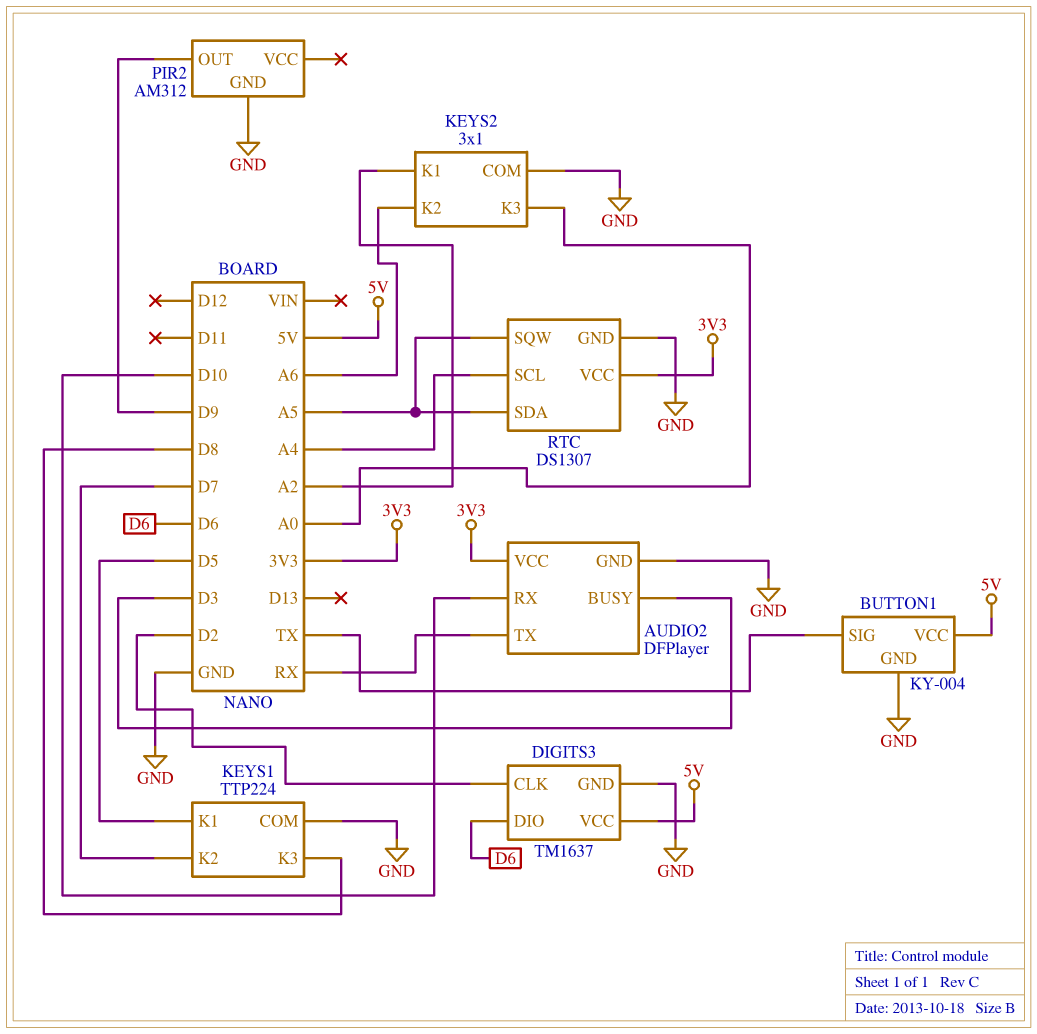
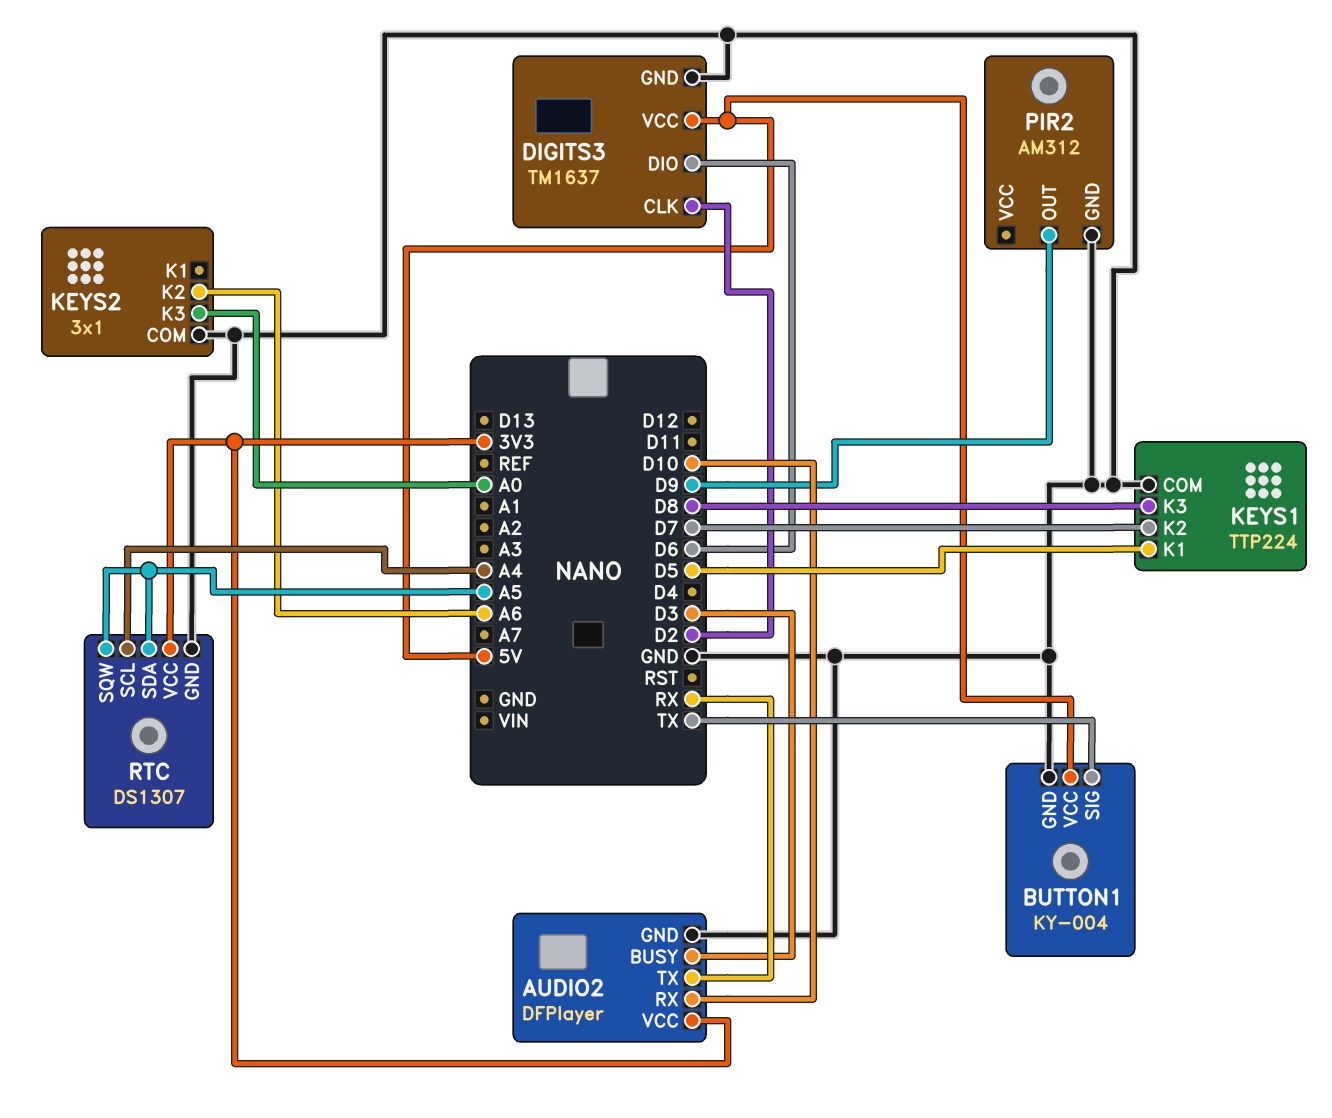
KEYS2 pin K1: A2 -> none

